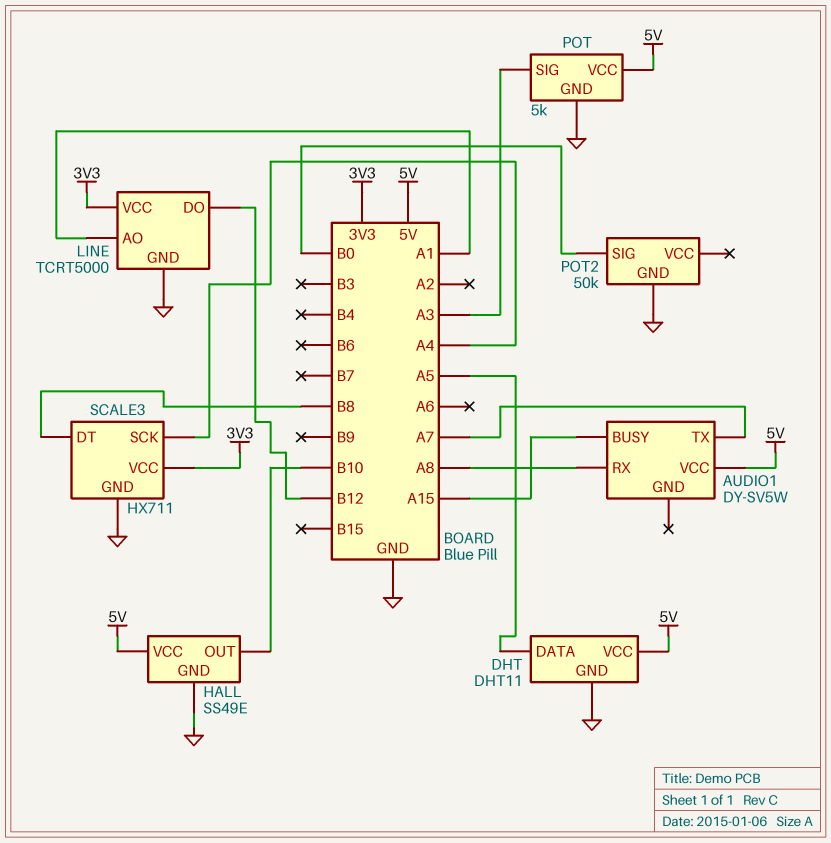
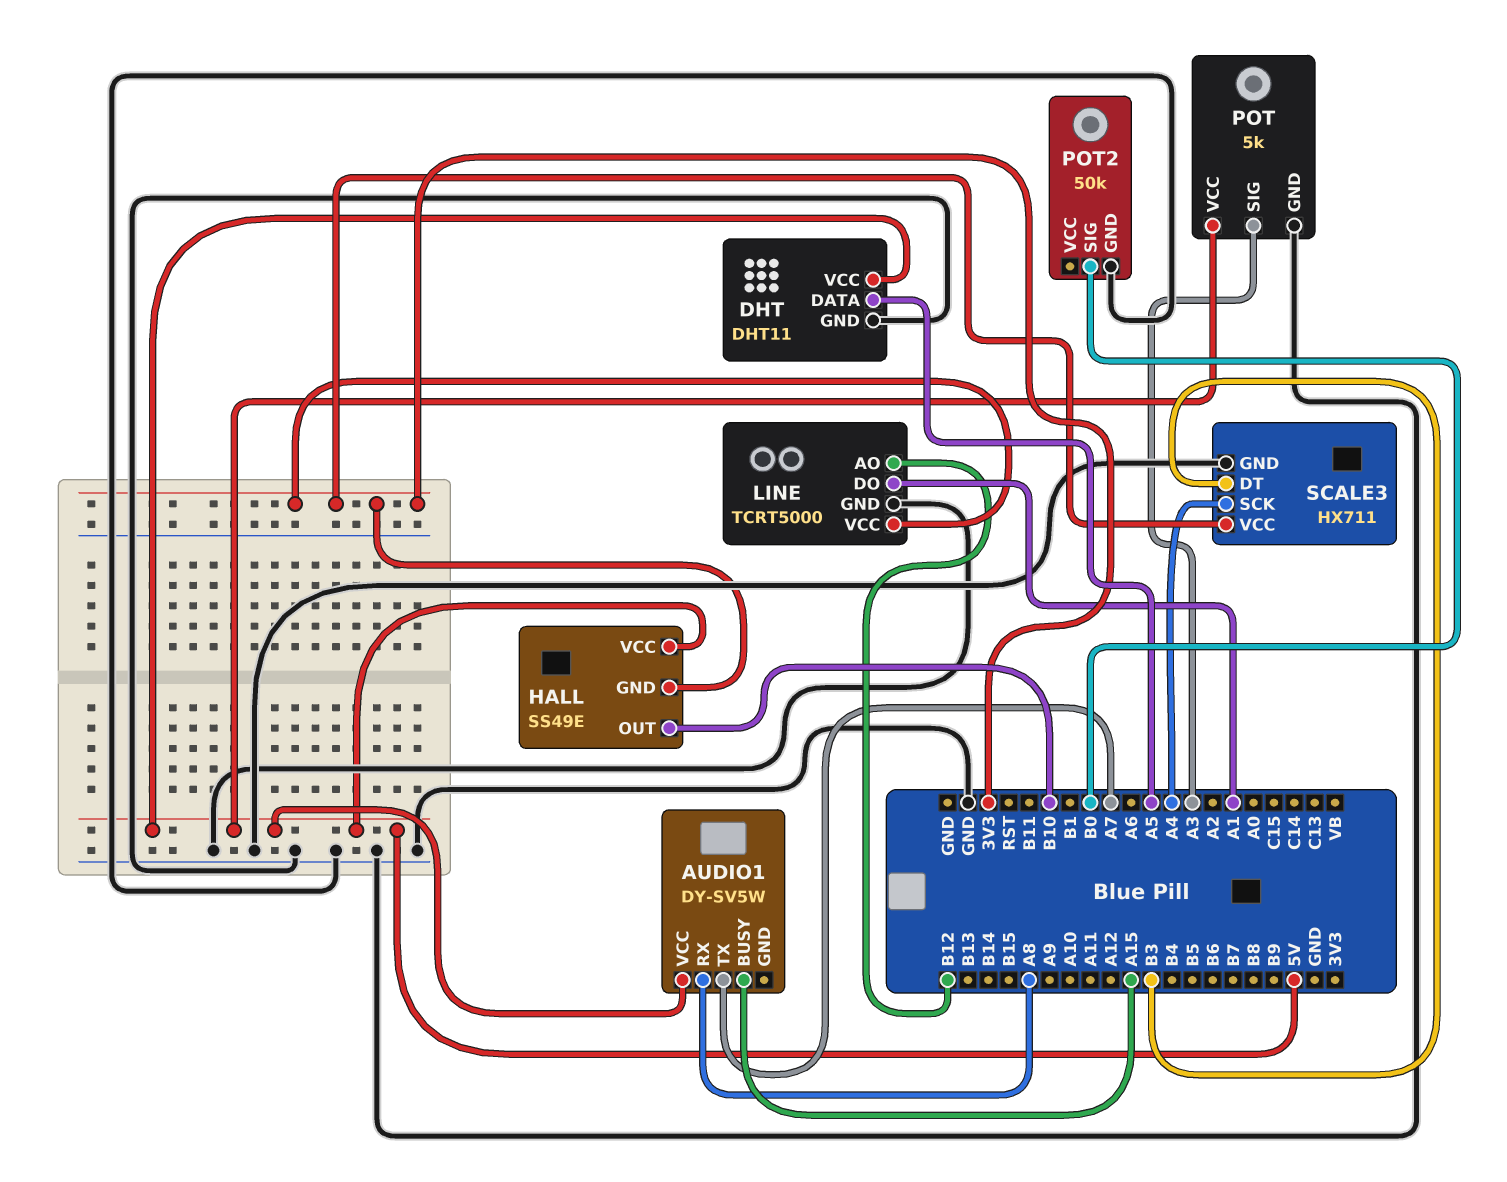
HALL pin GND: GND -> 3V3
LINE pin AO: A1 -> B12
LINE pin DO: B12 -> A1
SCALE3 pin DT: B8 -> B3

